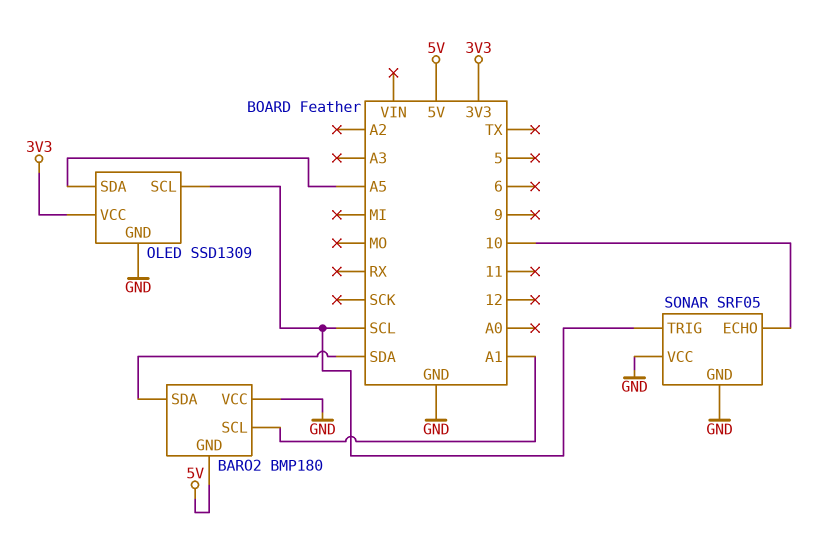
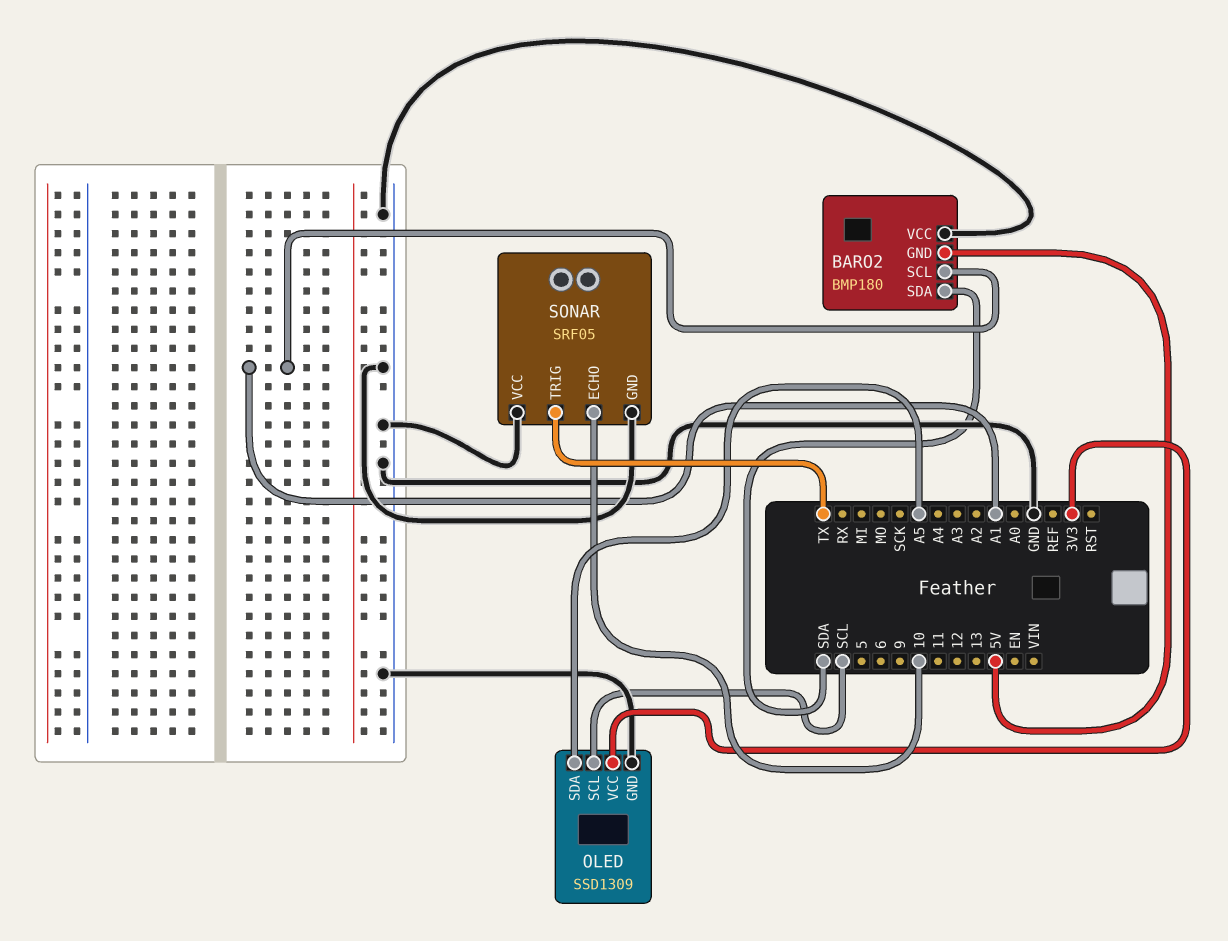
SONAR pin TRIG: SCL -> TX

